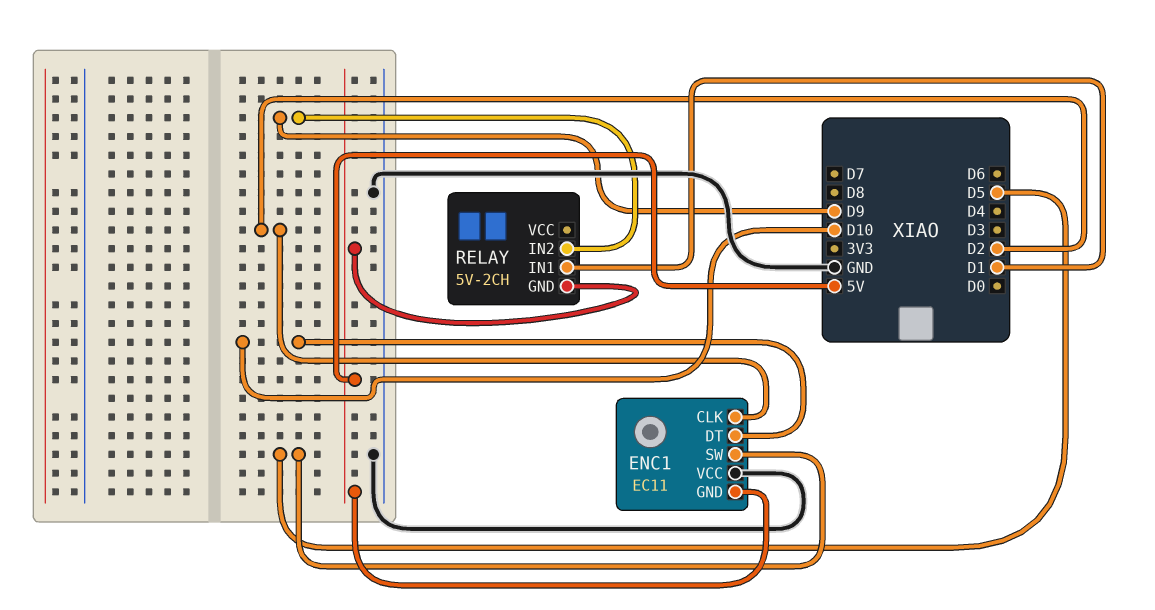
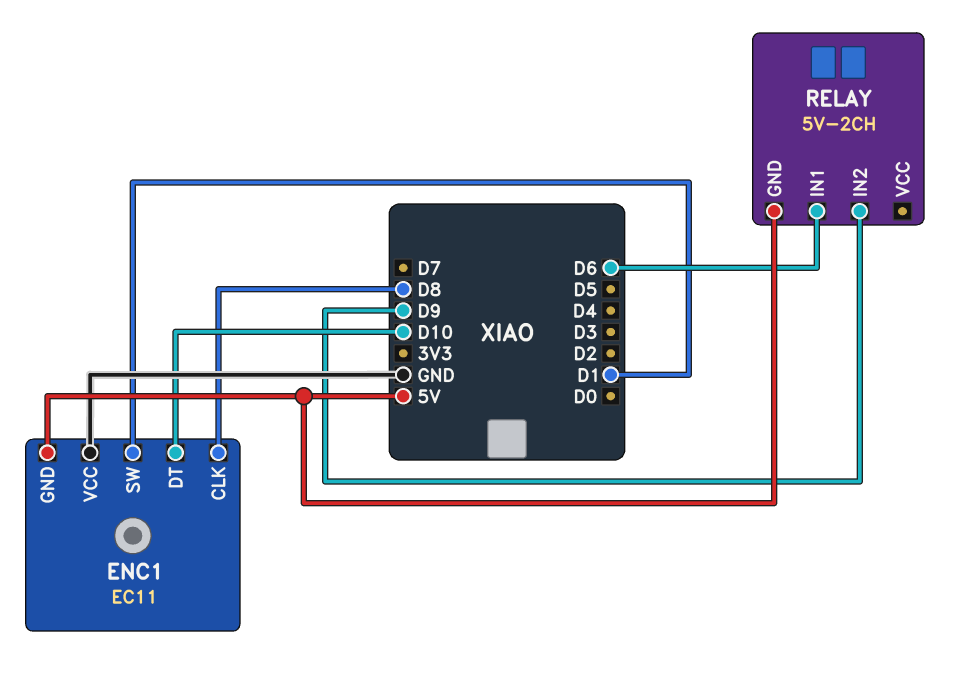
ENC1 pin CLK: D2 -> D8
ENC1 pin SW: D5 -> D1
RELAY pin IN1: D1 -> D6

